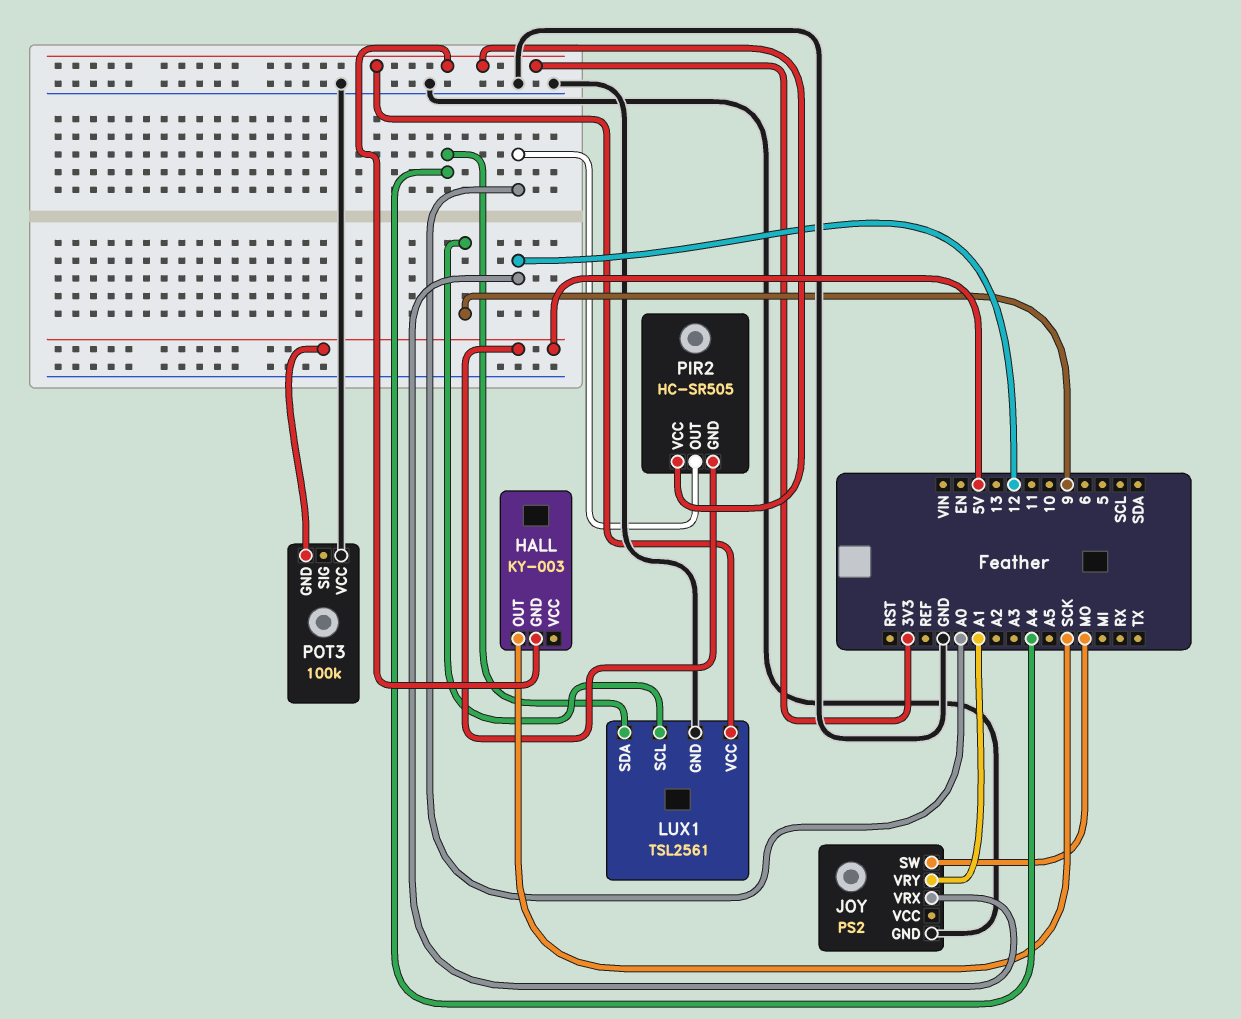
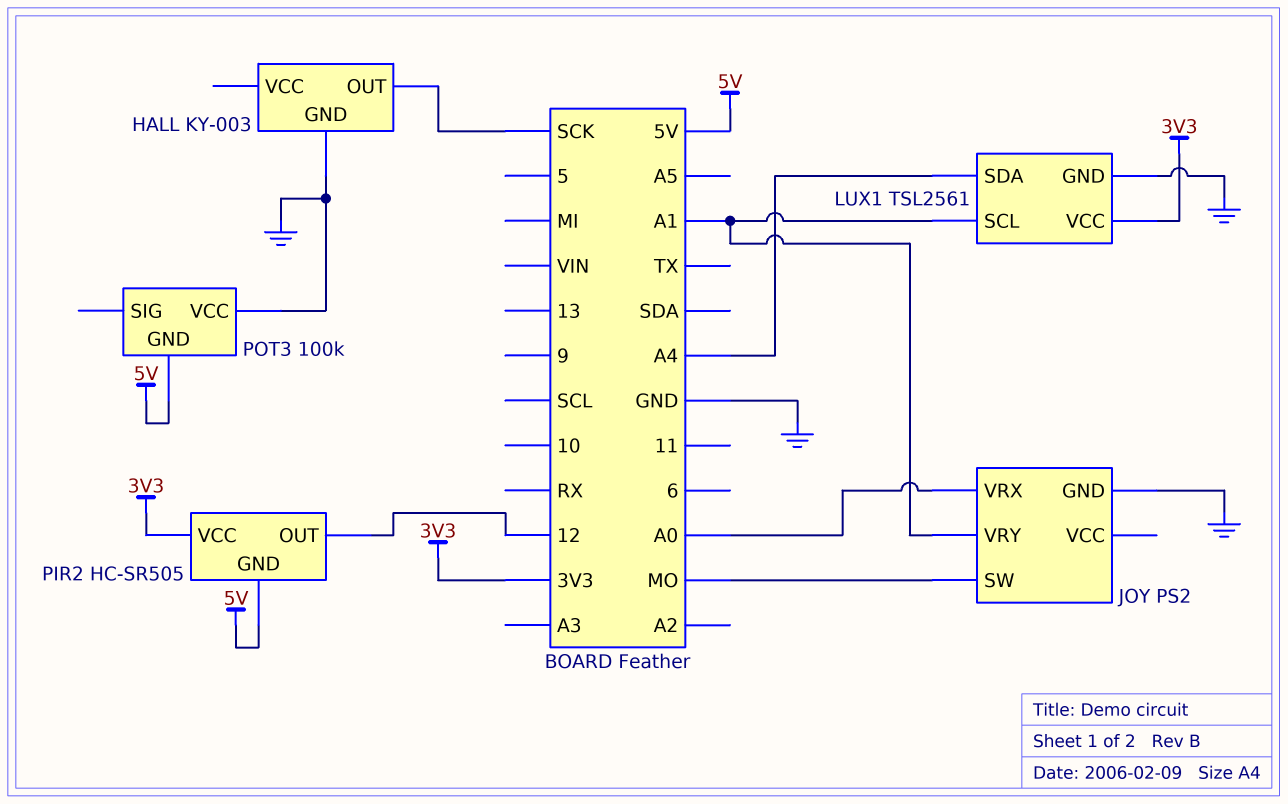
HALL pin GND: 3V3 -> GND
JOY pin VRX: 12 -> A0
LUX1 pin SCL: 9 -> A1
PIR2 pin OUT: A0 -> 12

